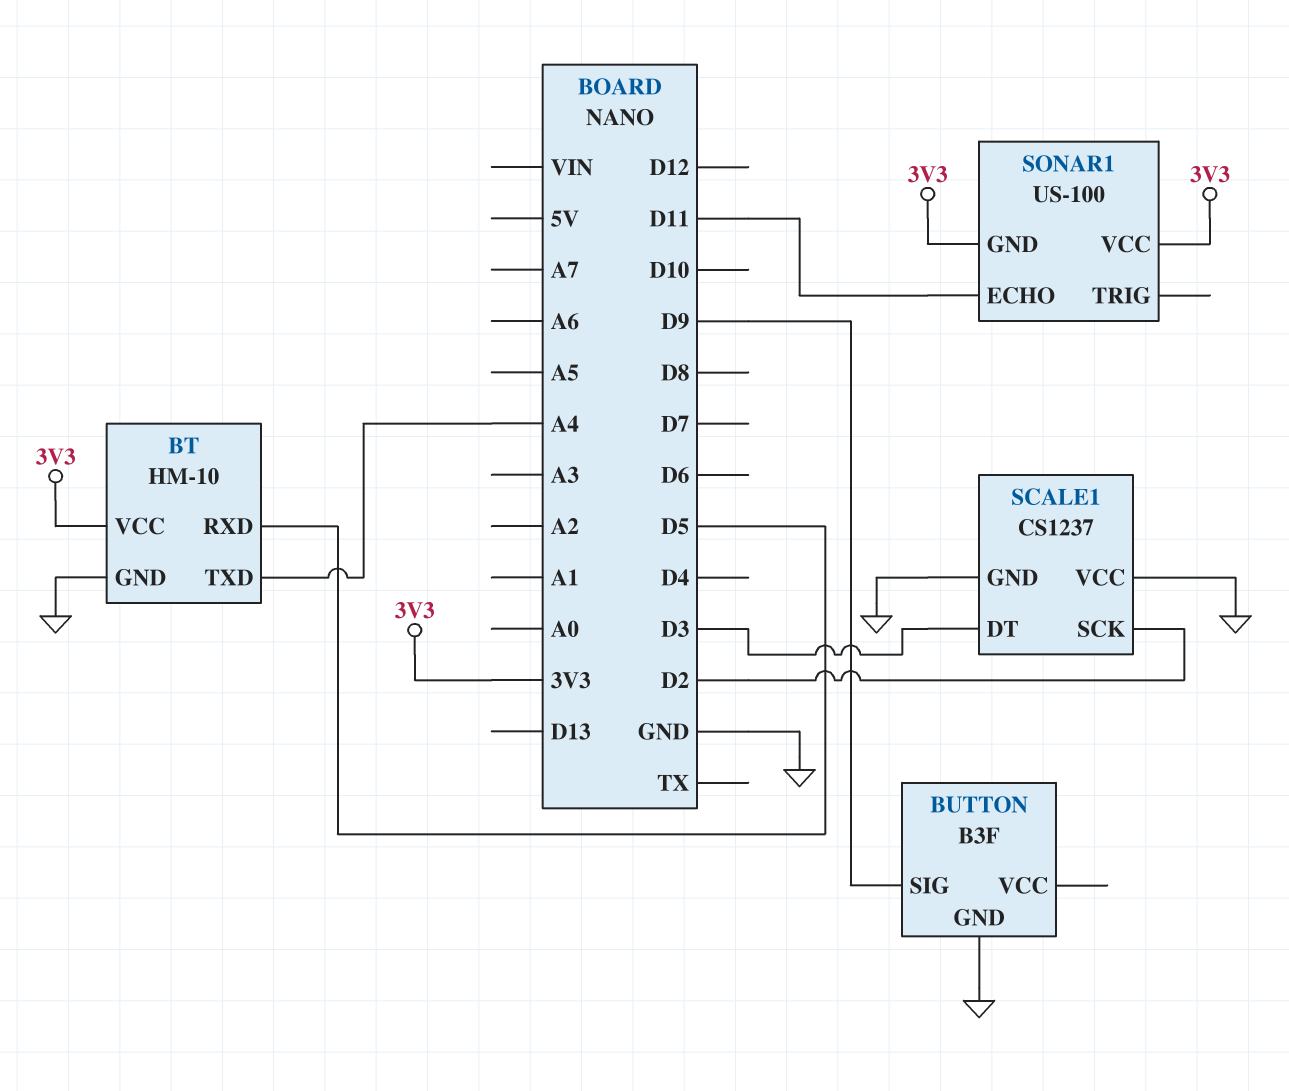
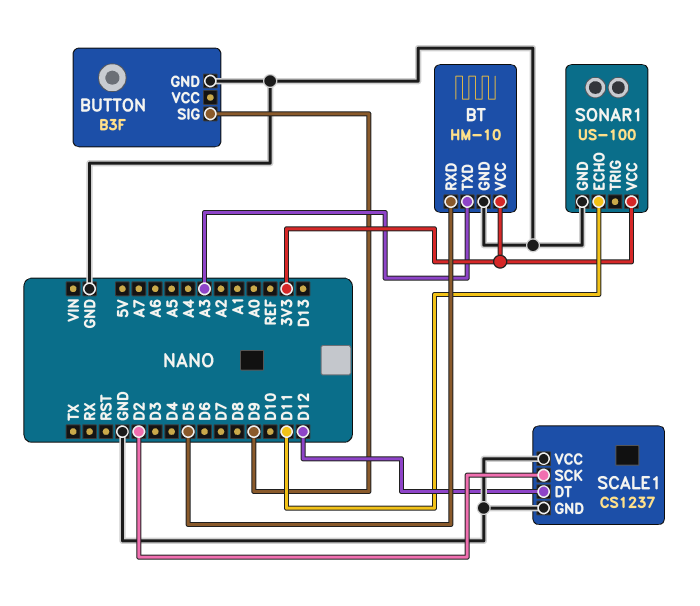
BT pin TXD: A4 -> A3
SCALE1 pin DT: D3 -> D12
SONAR1 pin GND: 3V3 -> GND

